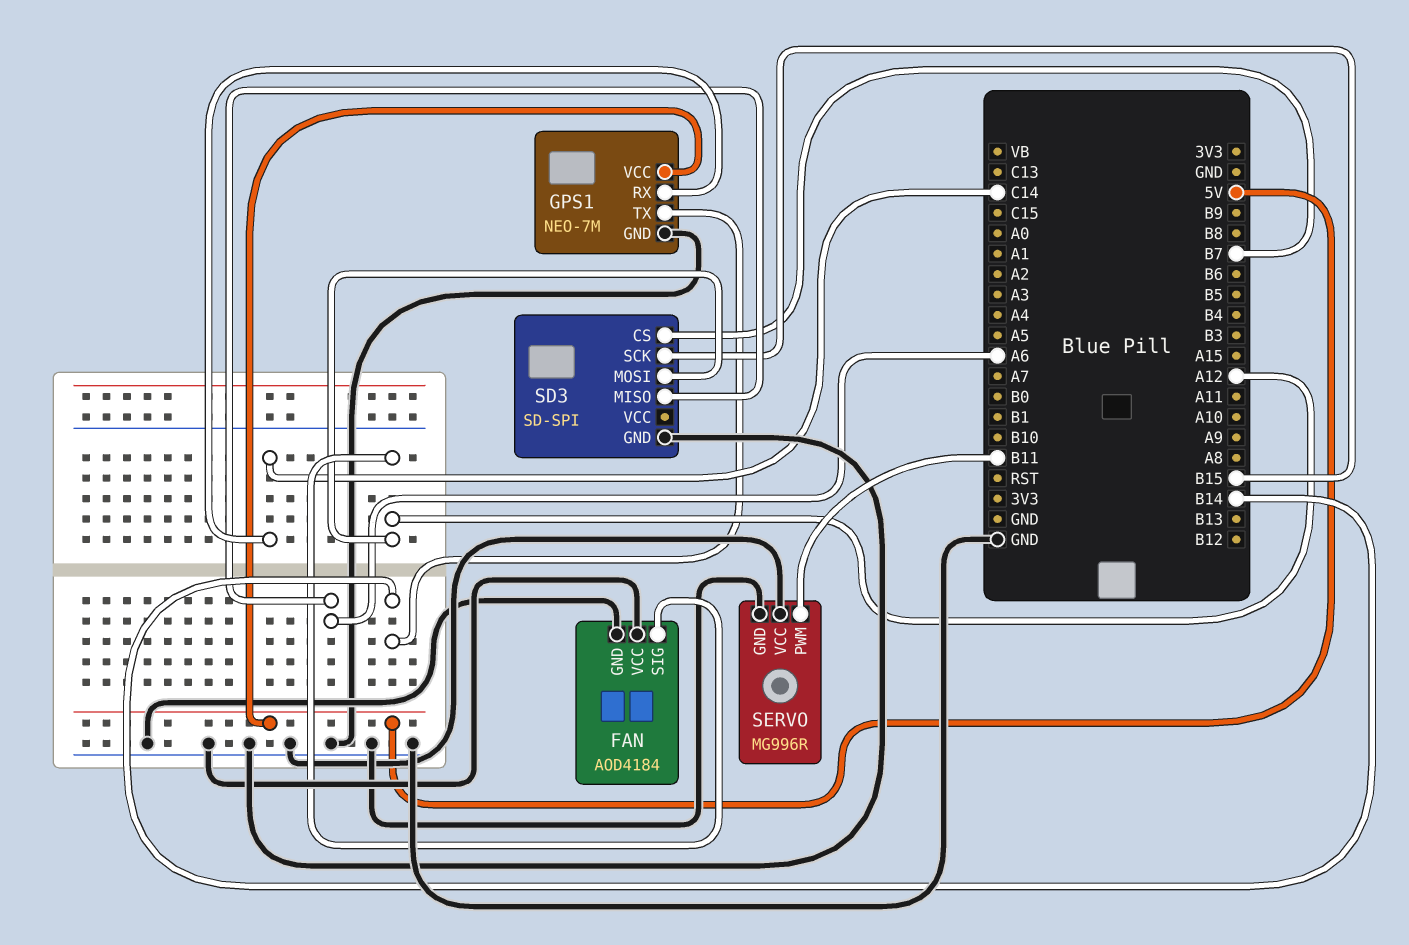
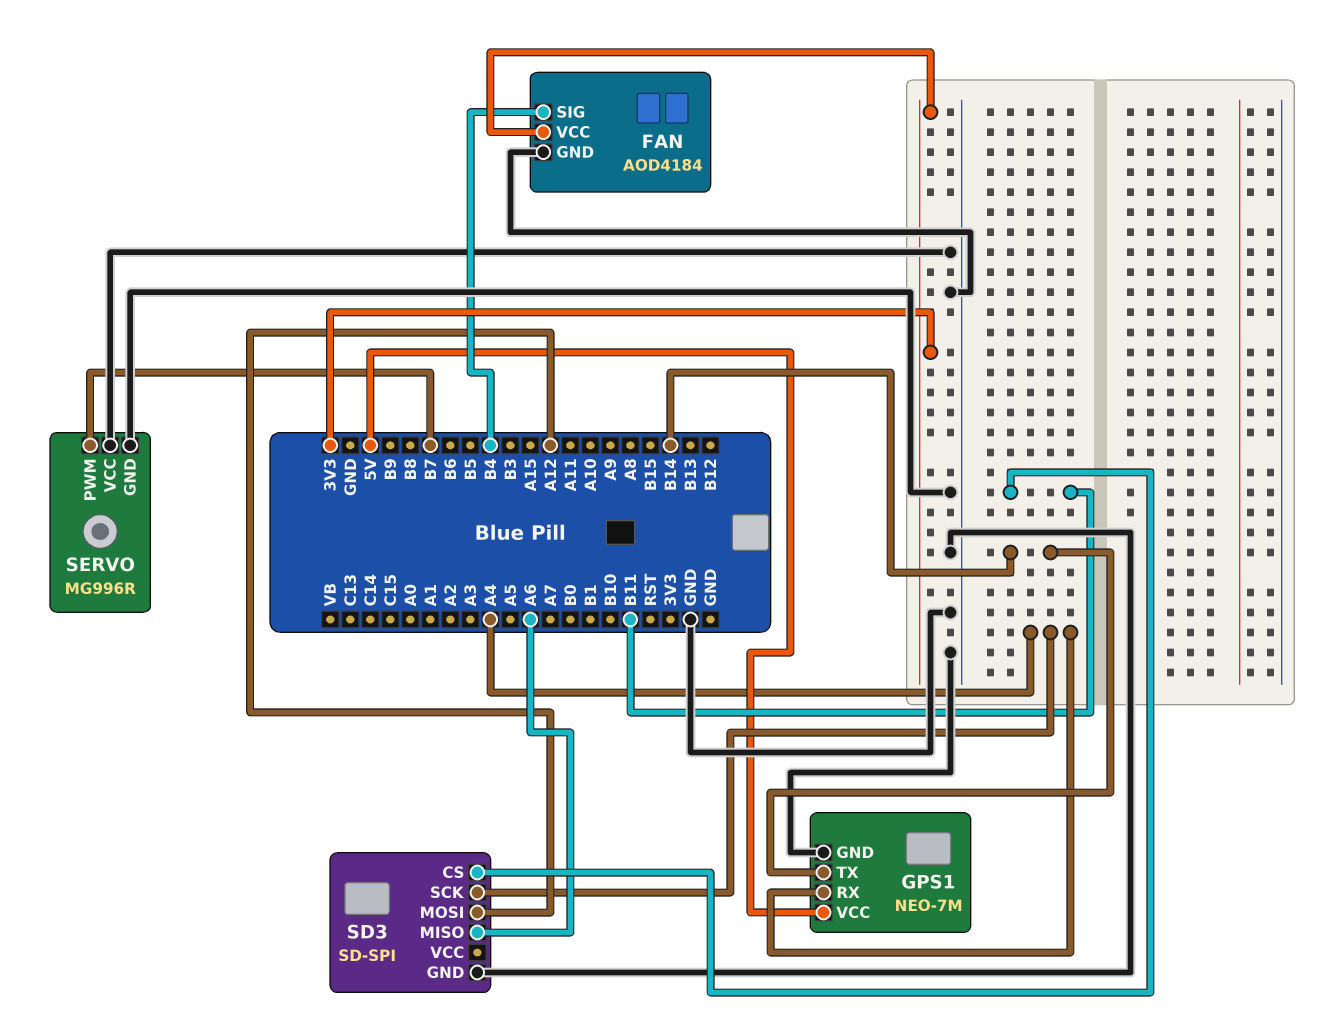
FAN pin SIG: A12 -> B4
FAN pin VCC: GND -> 3V3
GPS1 pin RX: C14 -> A4
SD3 pin CS: B7 -> B11
SD3 pin SCK: B15 -> A4
SERVO pin PWM: B11 -> B7

